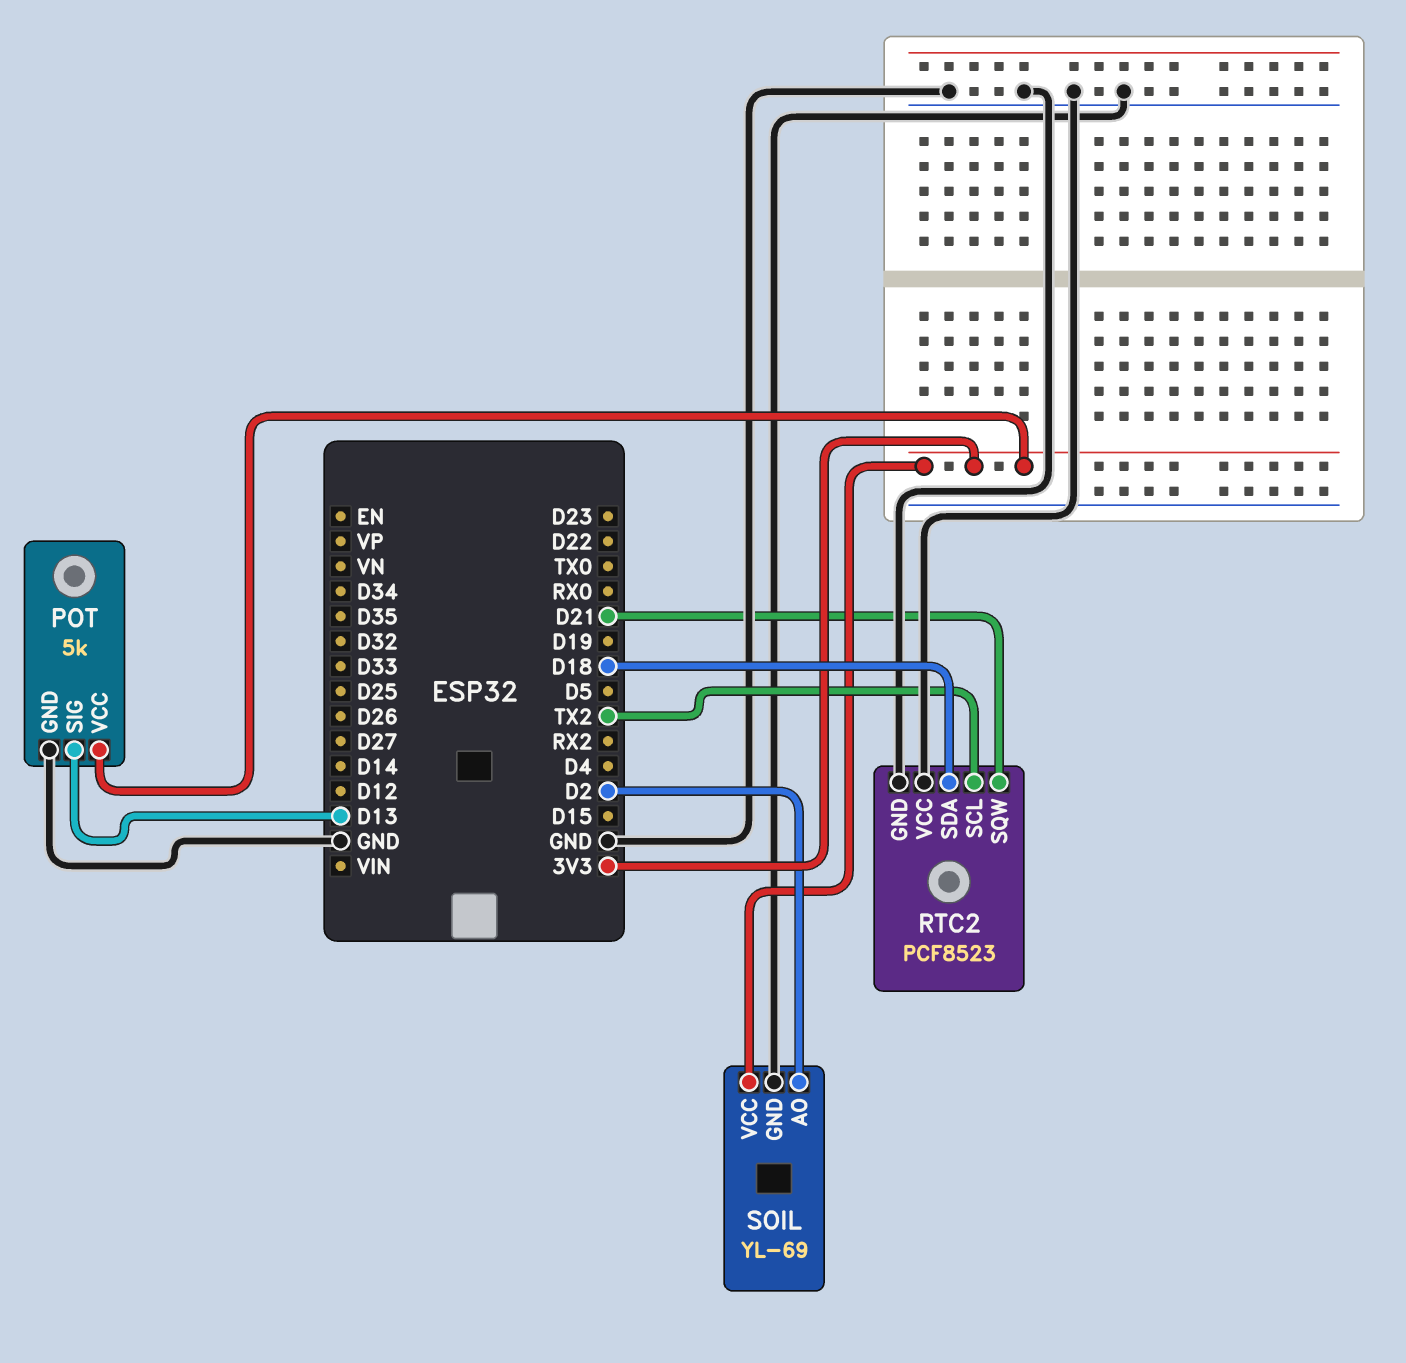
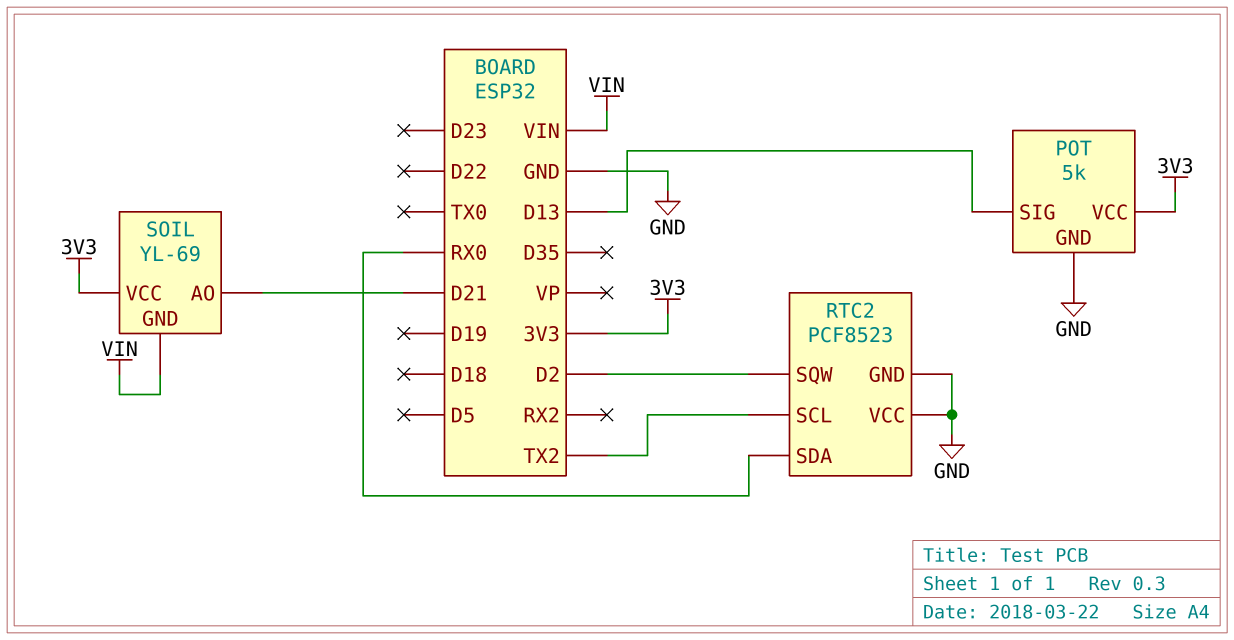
RTC2 pin SDA: D18 -> RX0
RTC2 pin SQW: D21 -> D2
SOIL pin AO: D2 -> D21
SOIL pin GND: GND -> VIN

